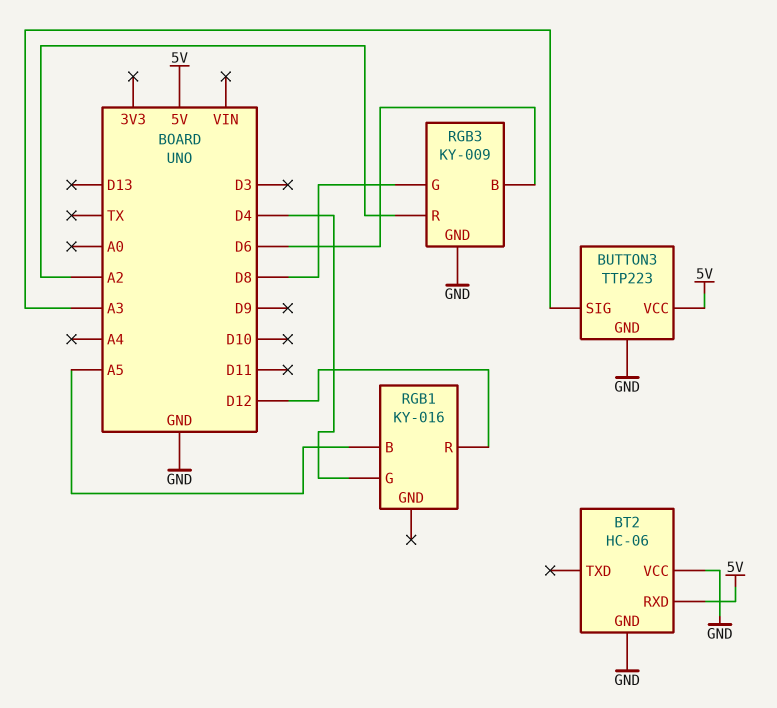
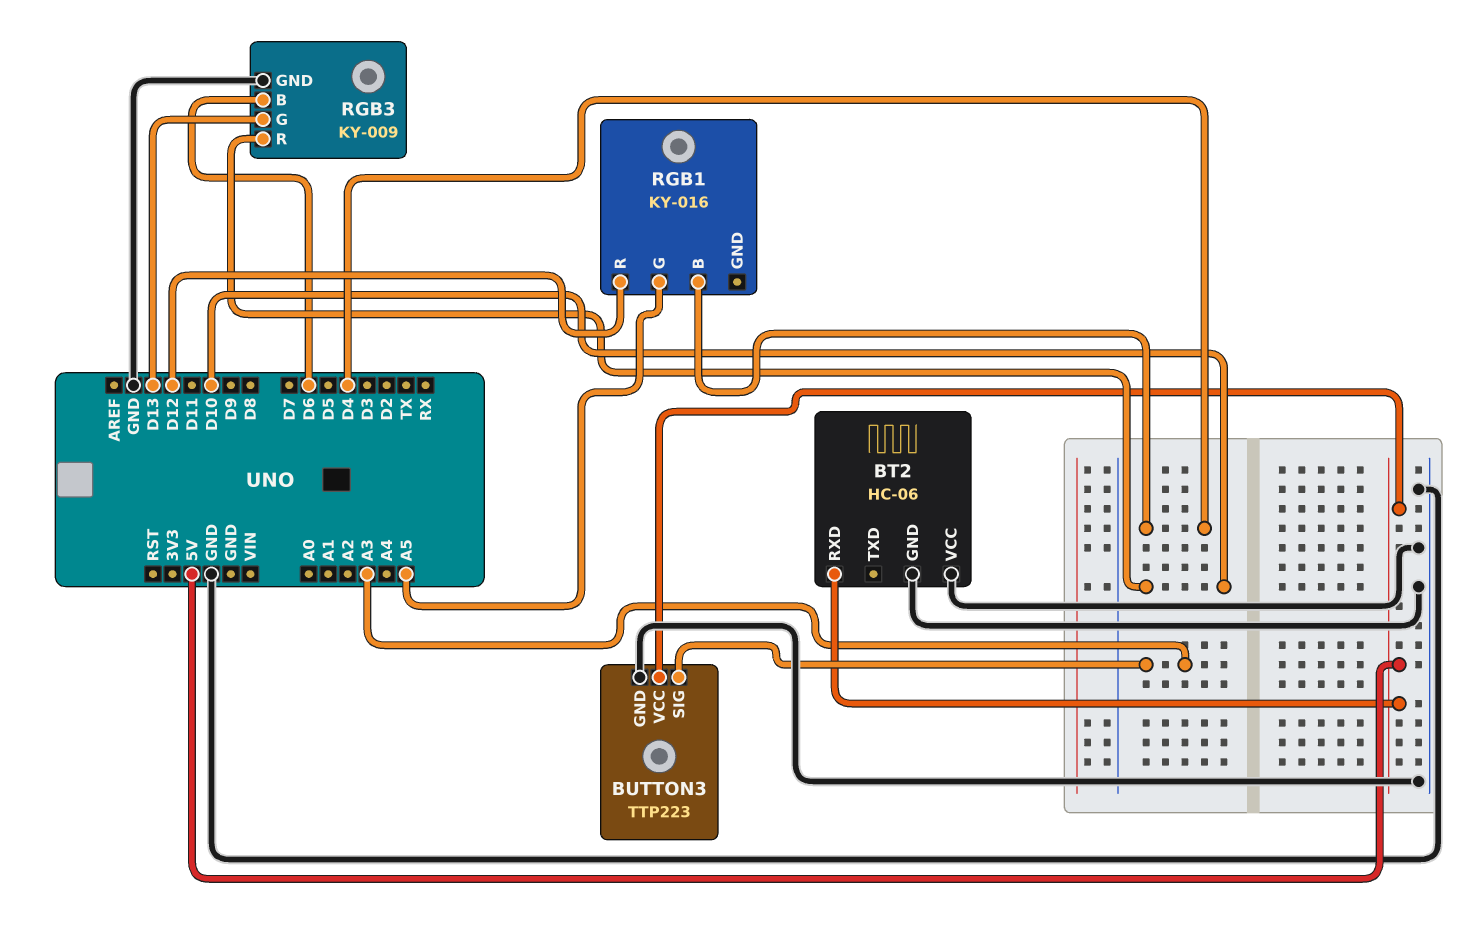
RGB1 pin B: A5 -> D4
RGB1 pin G: D4 -> A5
RGB3 pin G: D8 -> D13
RGB3 pin R: A2 -> D10

